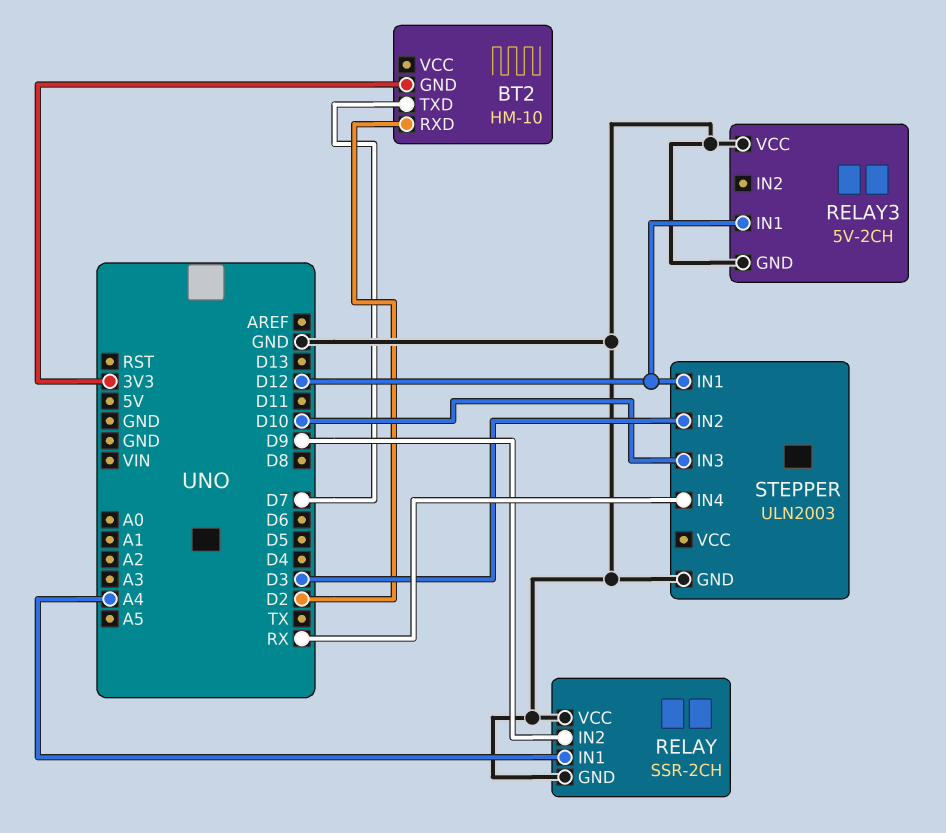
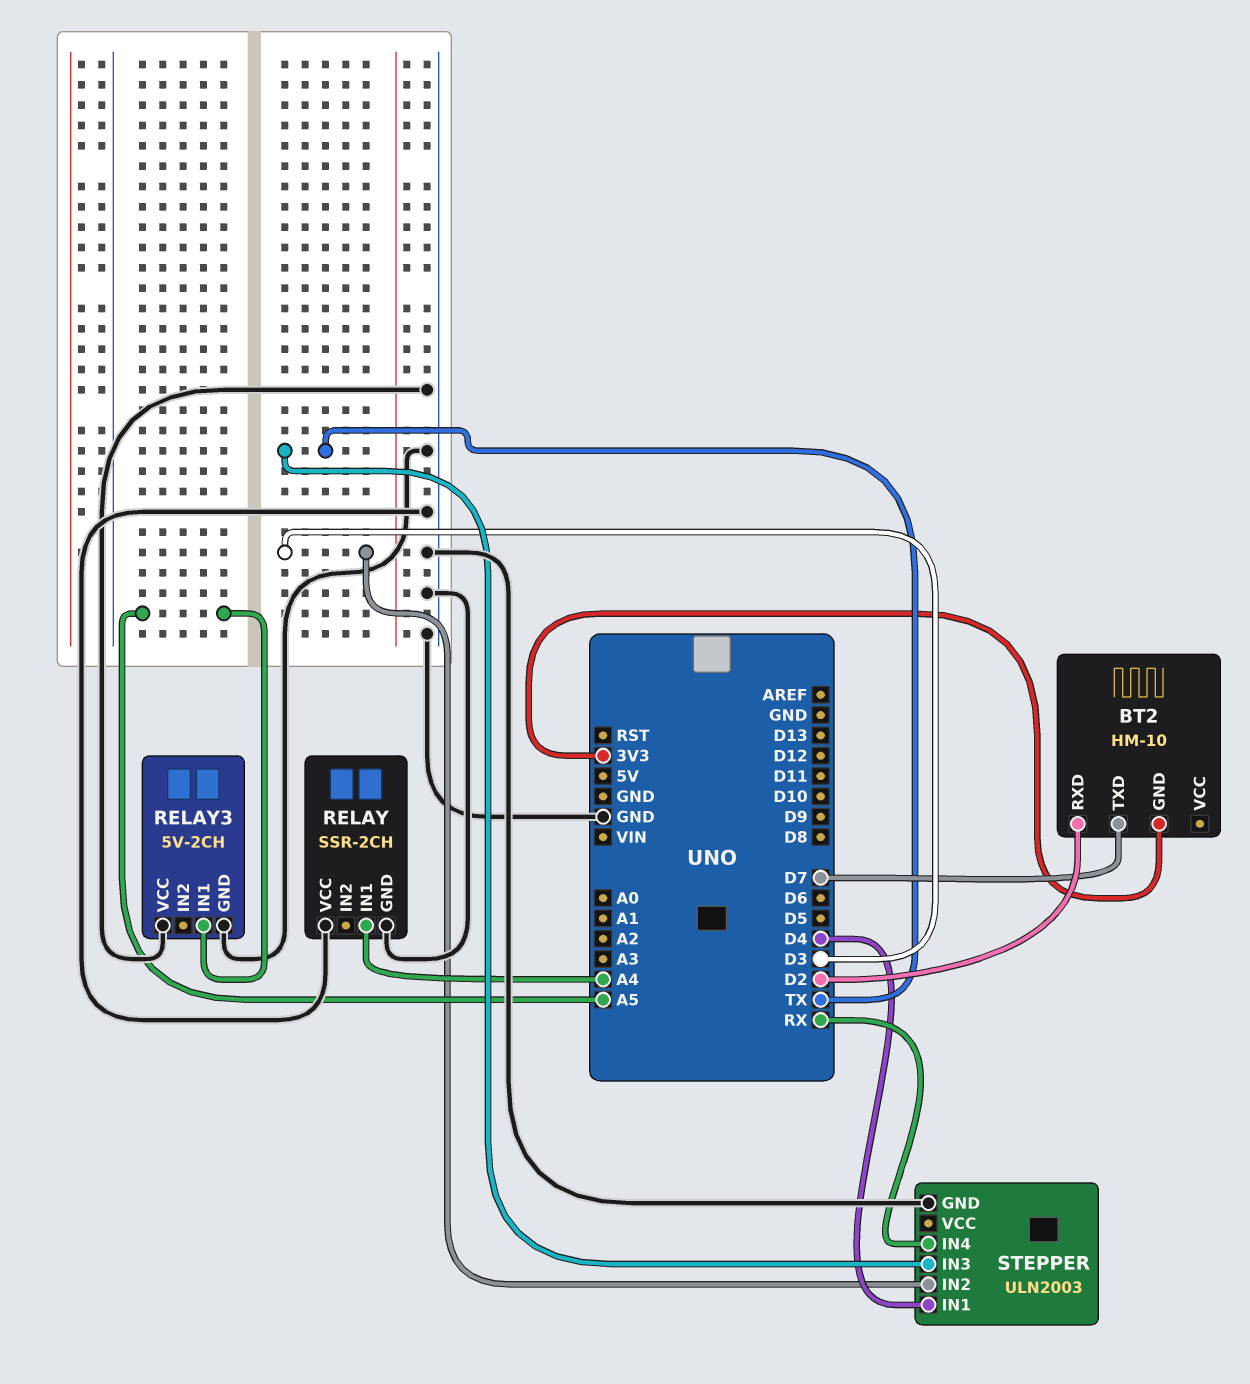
RELAY pin IN2: D9 -> none
RELAY3 pin IN1: D12 -> A5
STEPPER pin IN1: D12 -> D4
STEPPER pin IN3: D10 -> TX

